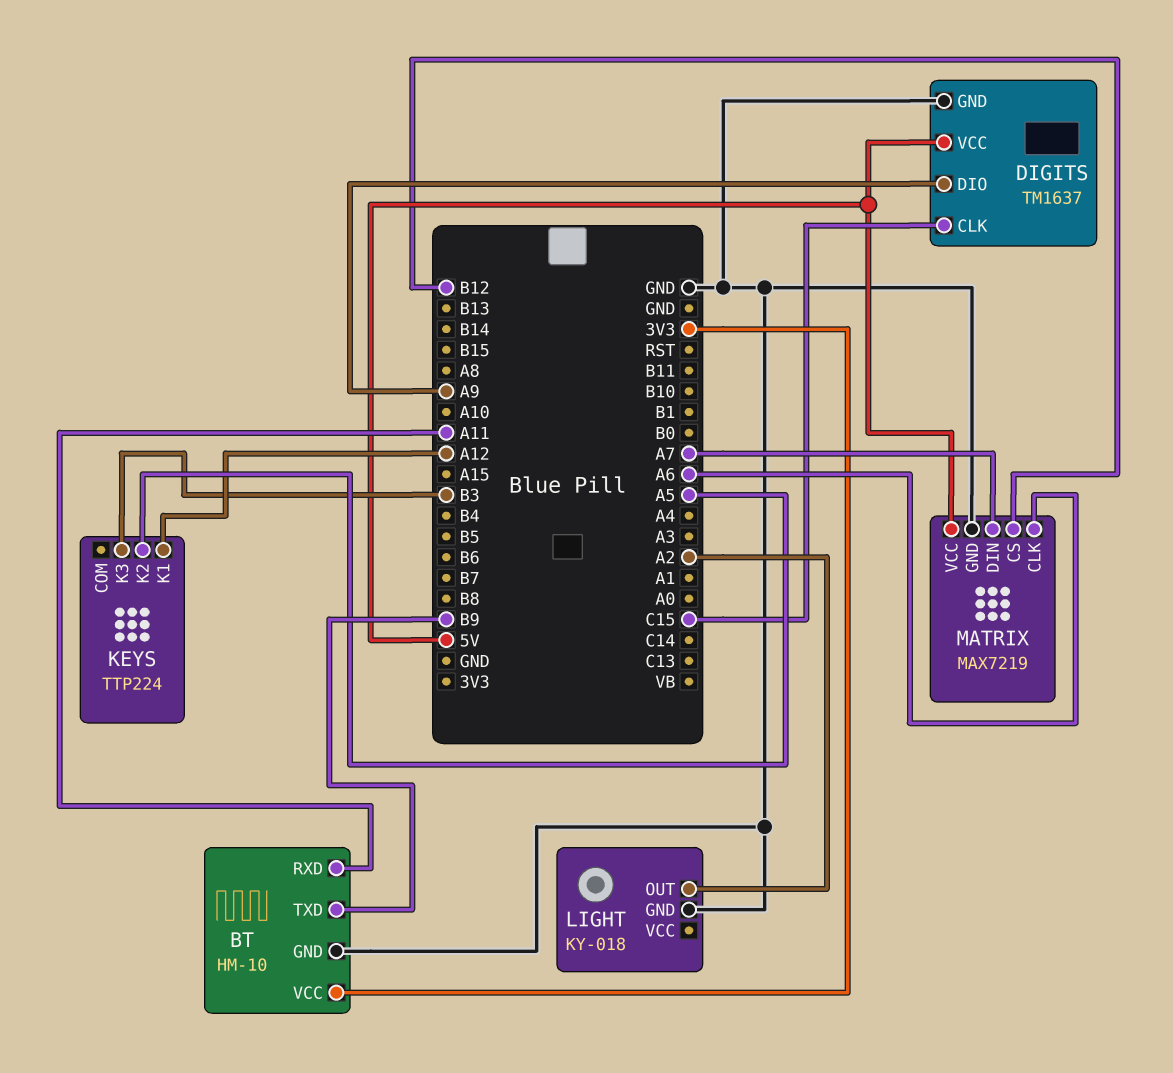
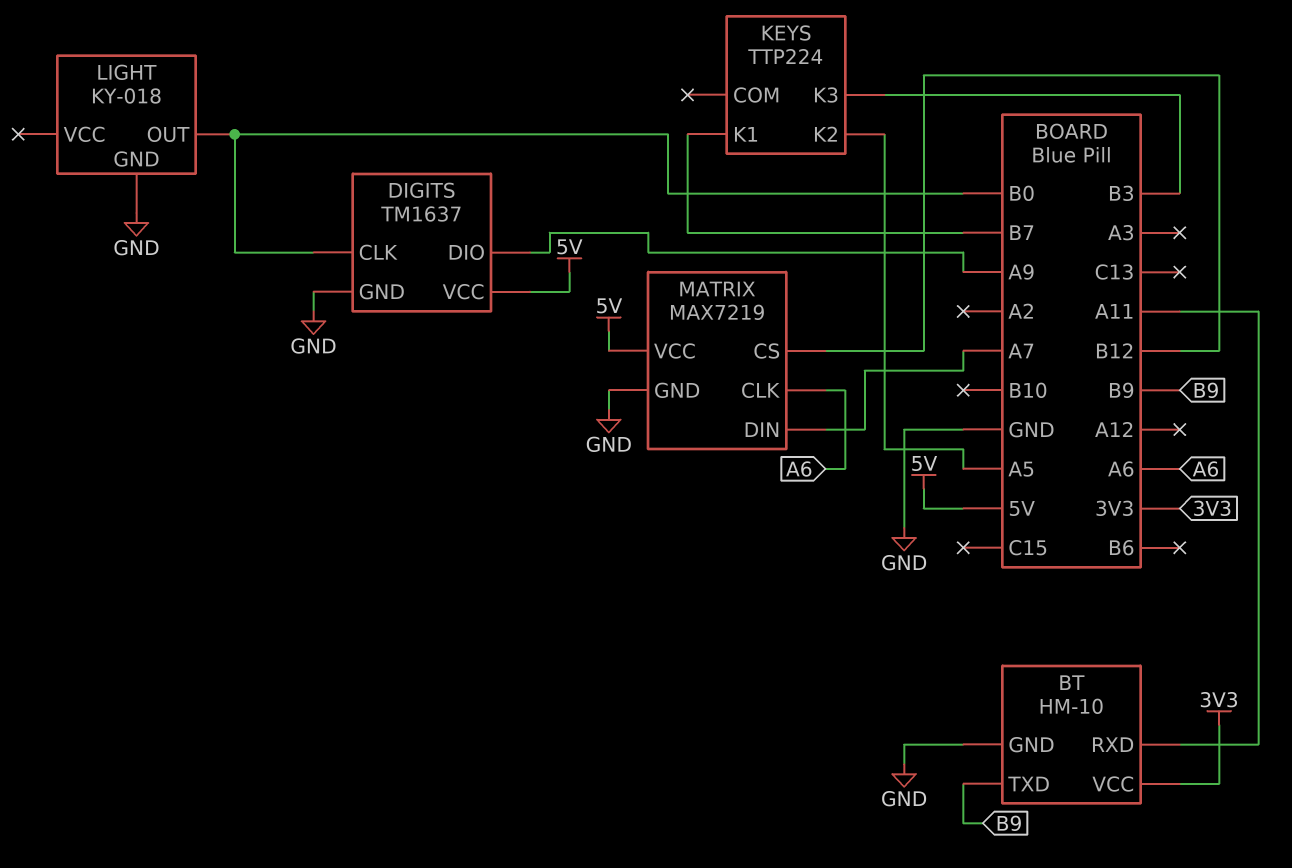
DIGITS pin CLK: C15 -> B0
KEYS pin K1: A12 -> B7
LIGHT pin OUT: A2 -> B0

